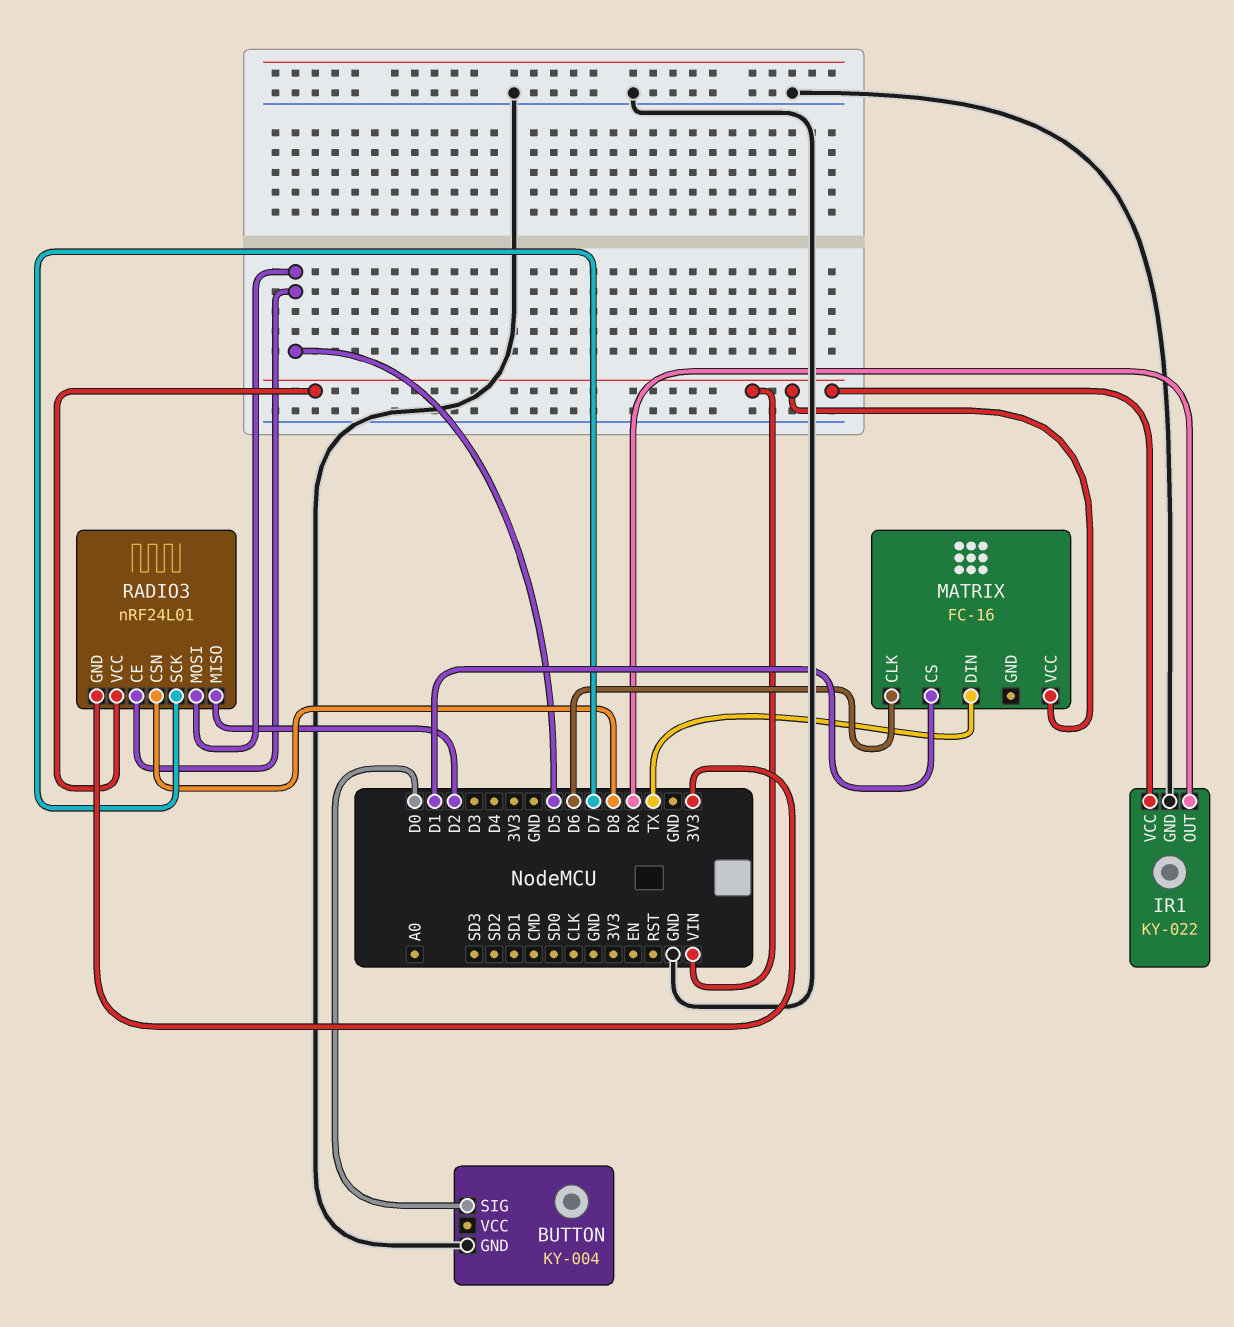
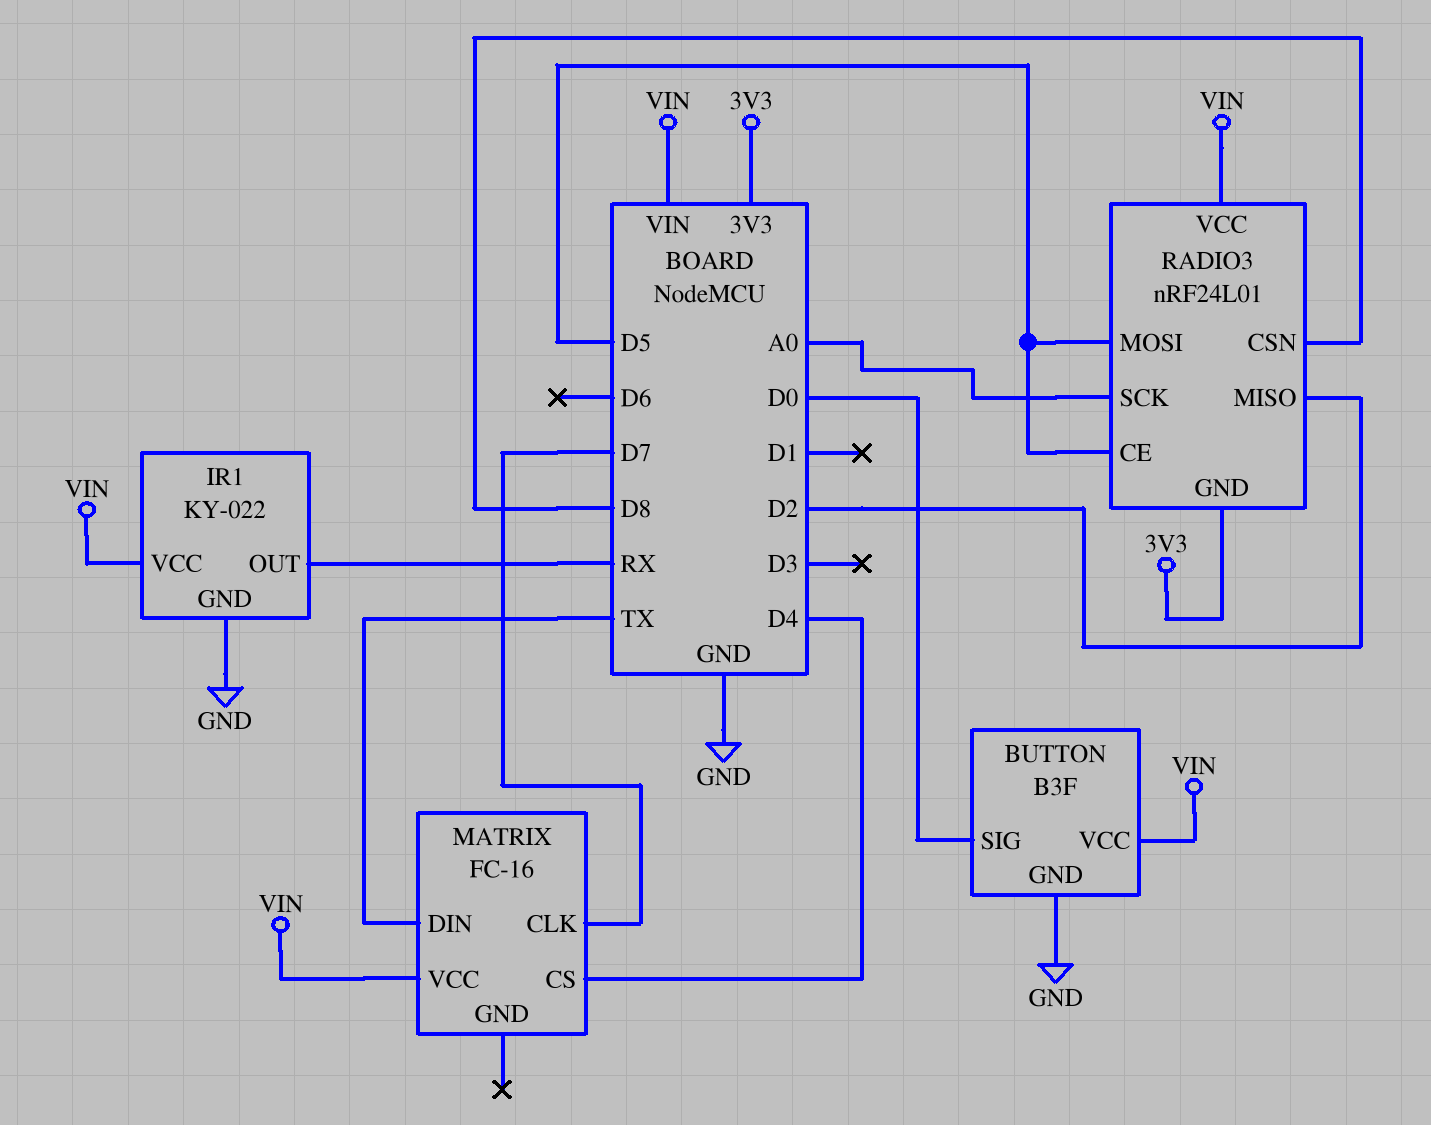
BUTTON: KY-004 -> B3F
BUTTON pin VCC: none -> VIN
MATRIX pin CLK: D6 -> D7
MATRIX pin CS: D1 -> D4
RADIO3 pin SCK: D7 -> A0

